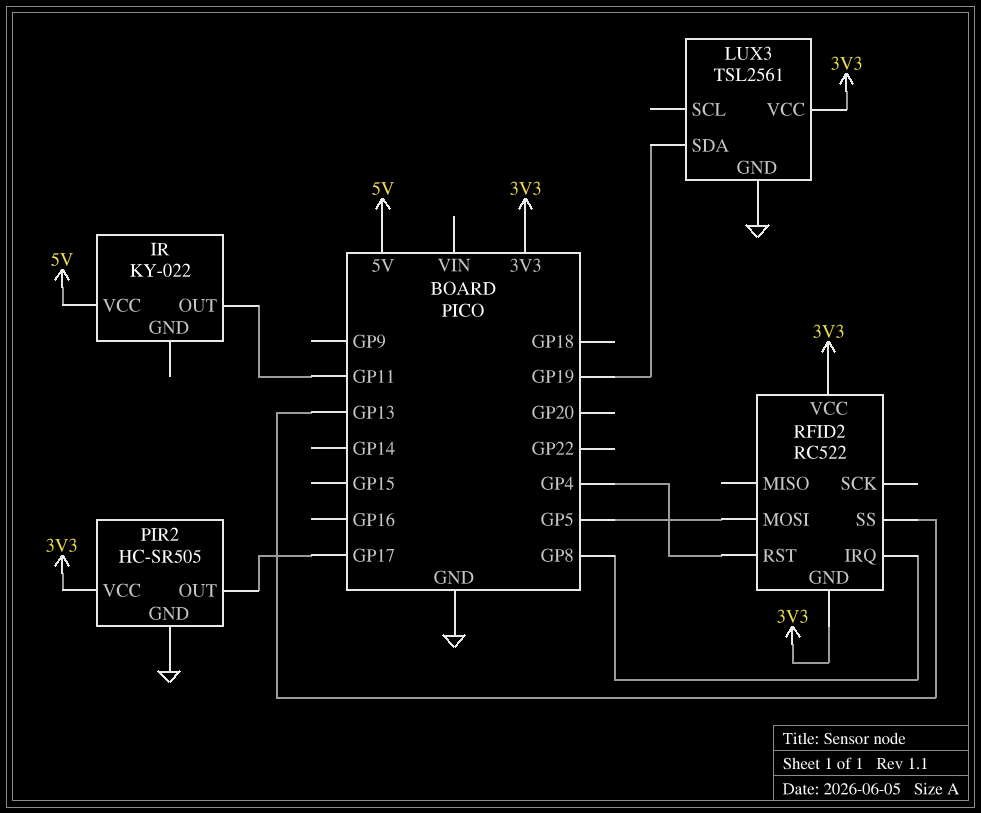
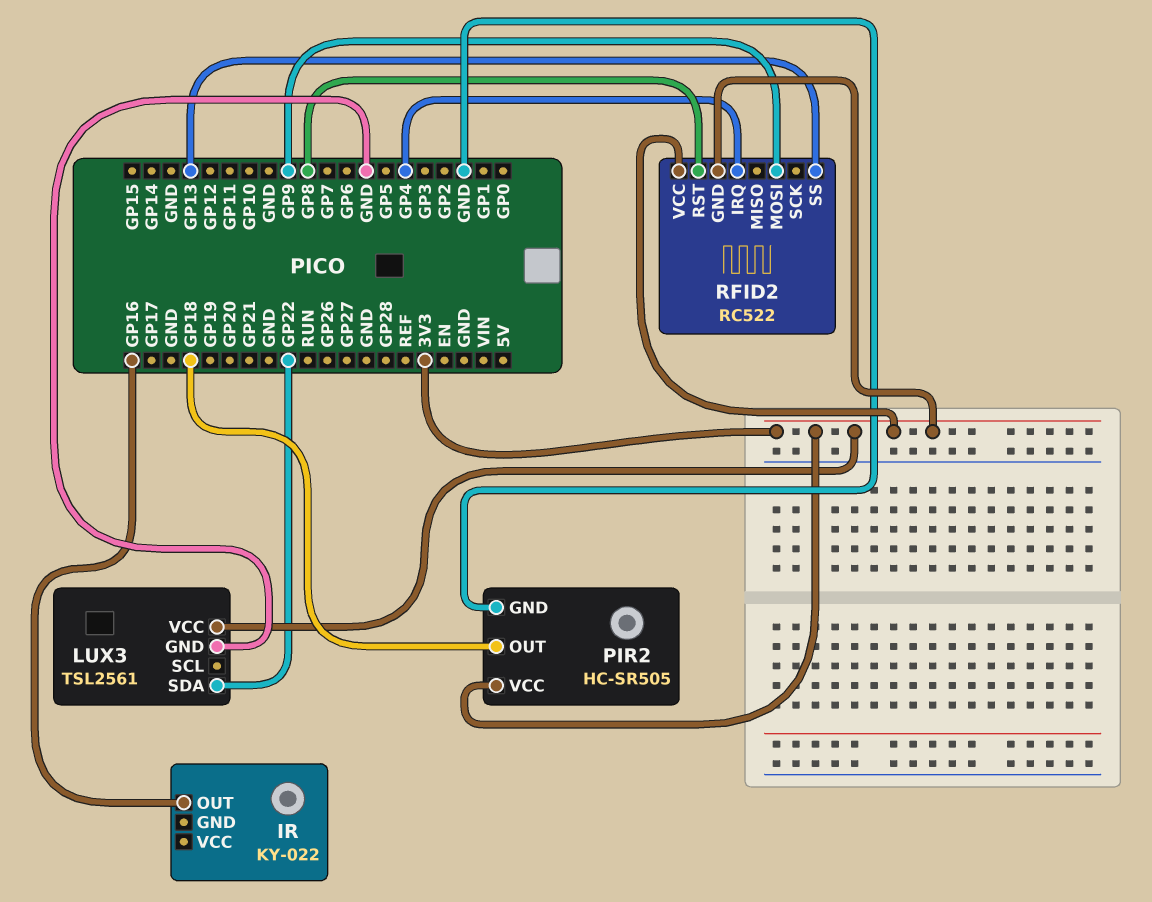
IR pin OUT: GP11 -> GP16
IR pin VCC: 5V -> none
LUX3 pin SDA: GP19 -> GP22
PIR2 pin OUT: GP17 -> GP18
RFID2 pin IRQ: GP8 -> GP4
RFID2 pin MOSI: GP5 -> GP9
RFID2 pin RST: GP4 -> GP8

